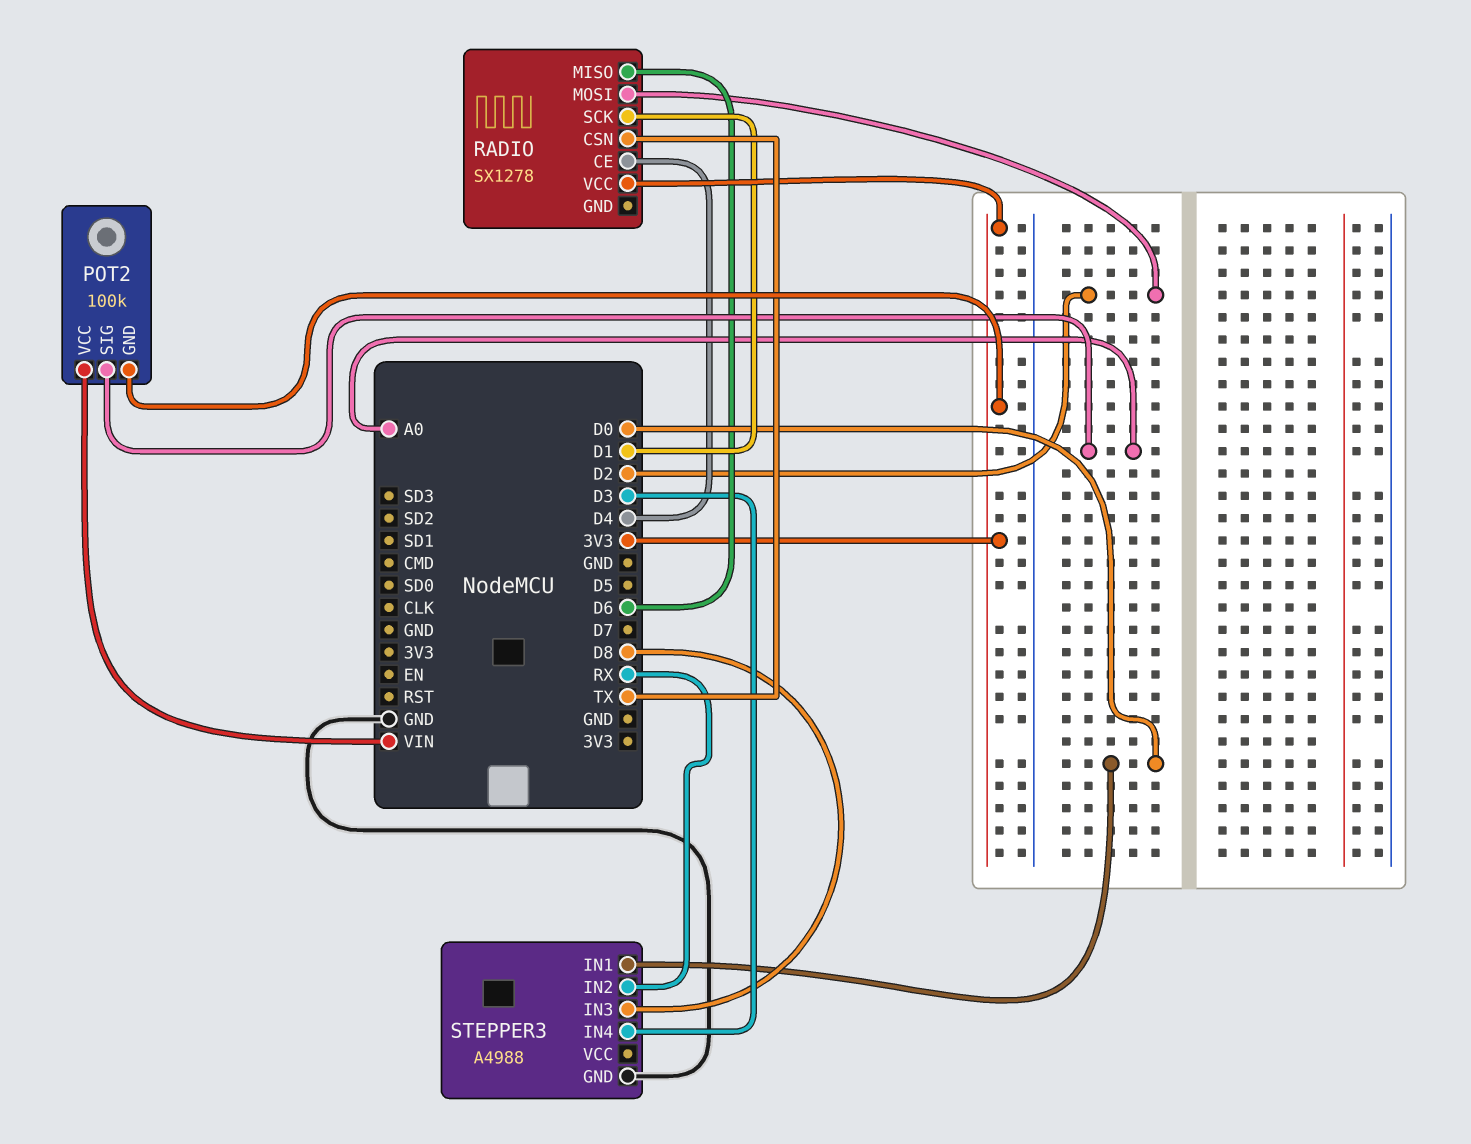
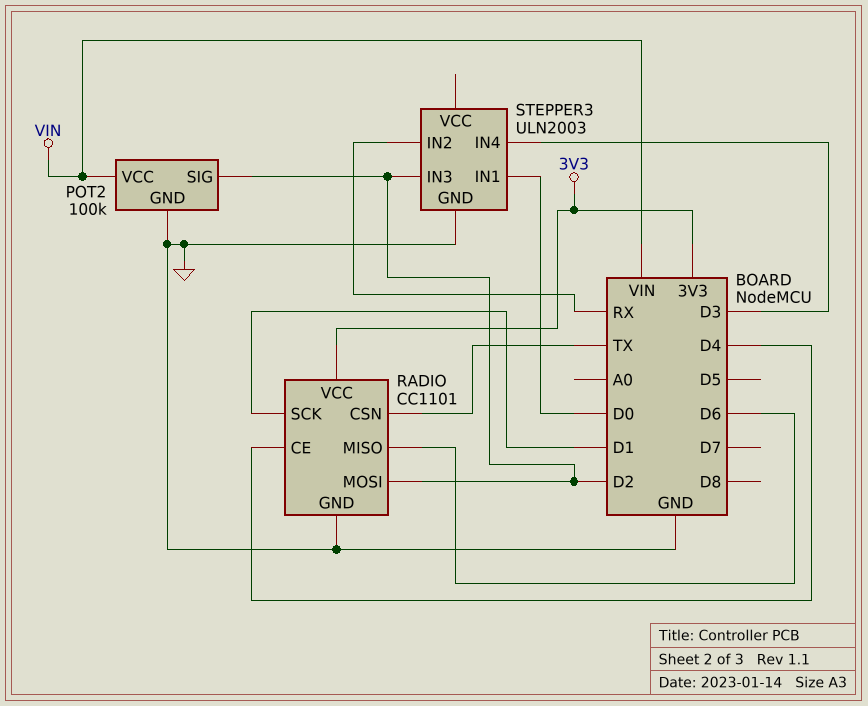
POT2 pin GND: 3V3 -> GND
POT2 pin SIG: A0 -> D2
RADIO: SX1278 -> CC1101
RADIO pin GND: none -> GND
STEPPER3: A4988 -> ULN2003
STEPPER3 pin IN3: D8 -> D2

